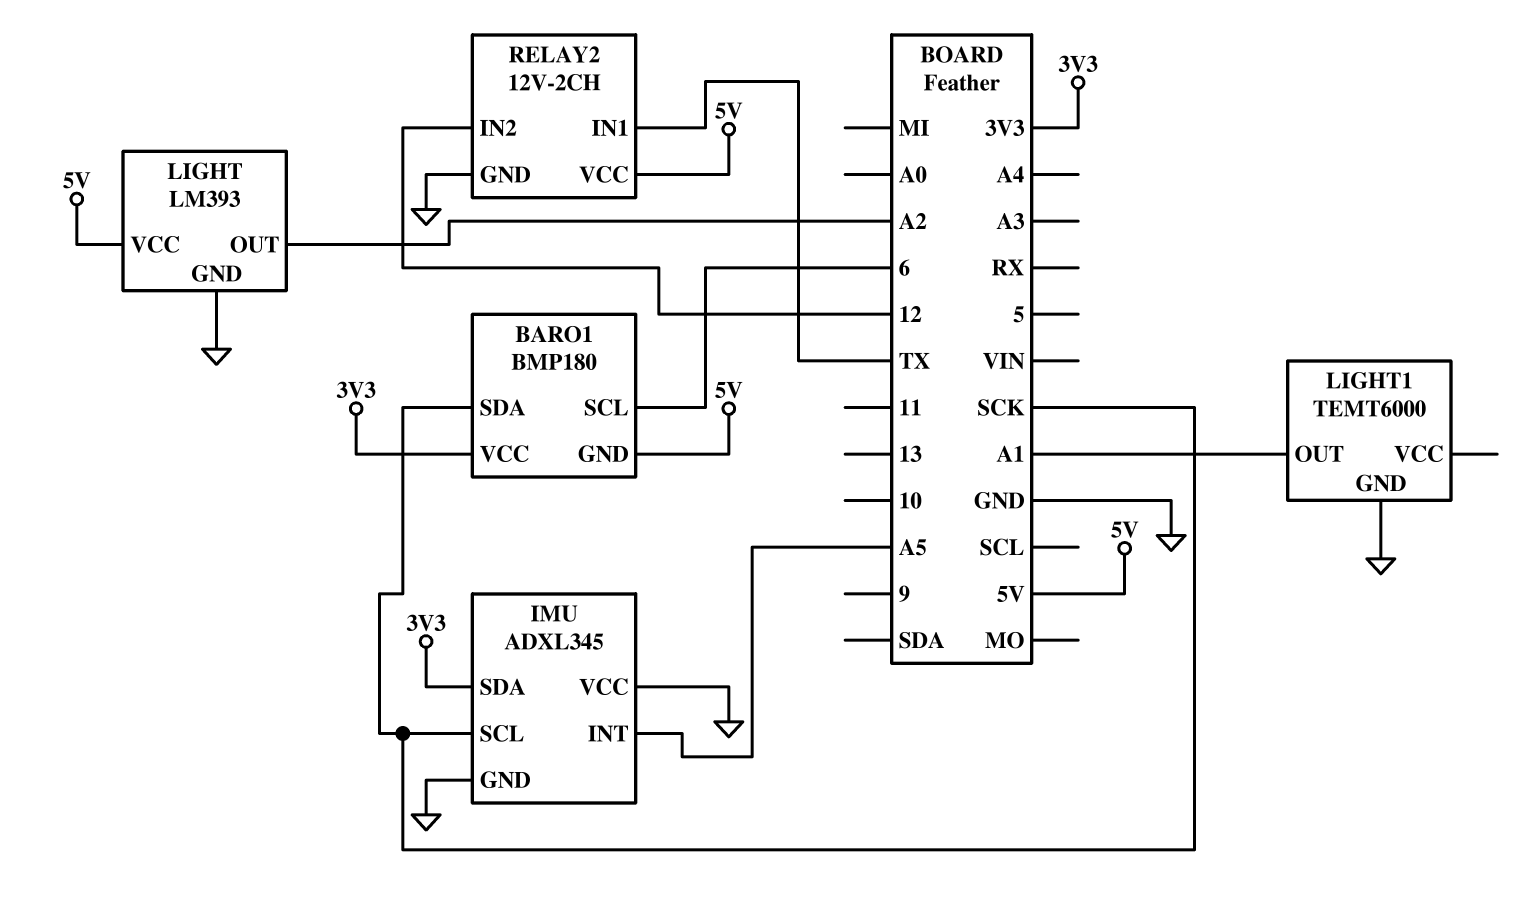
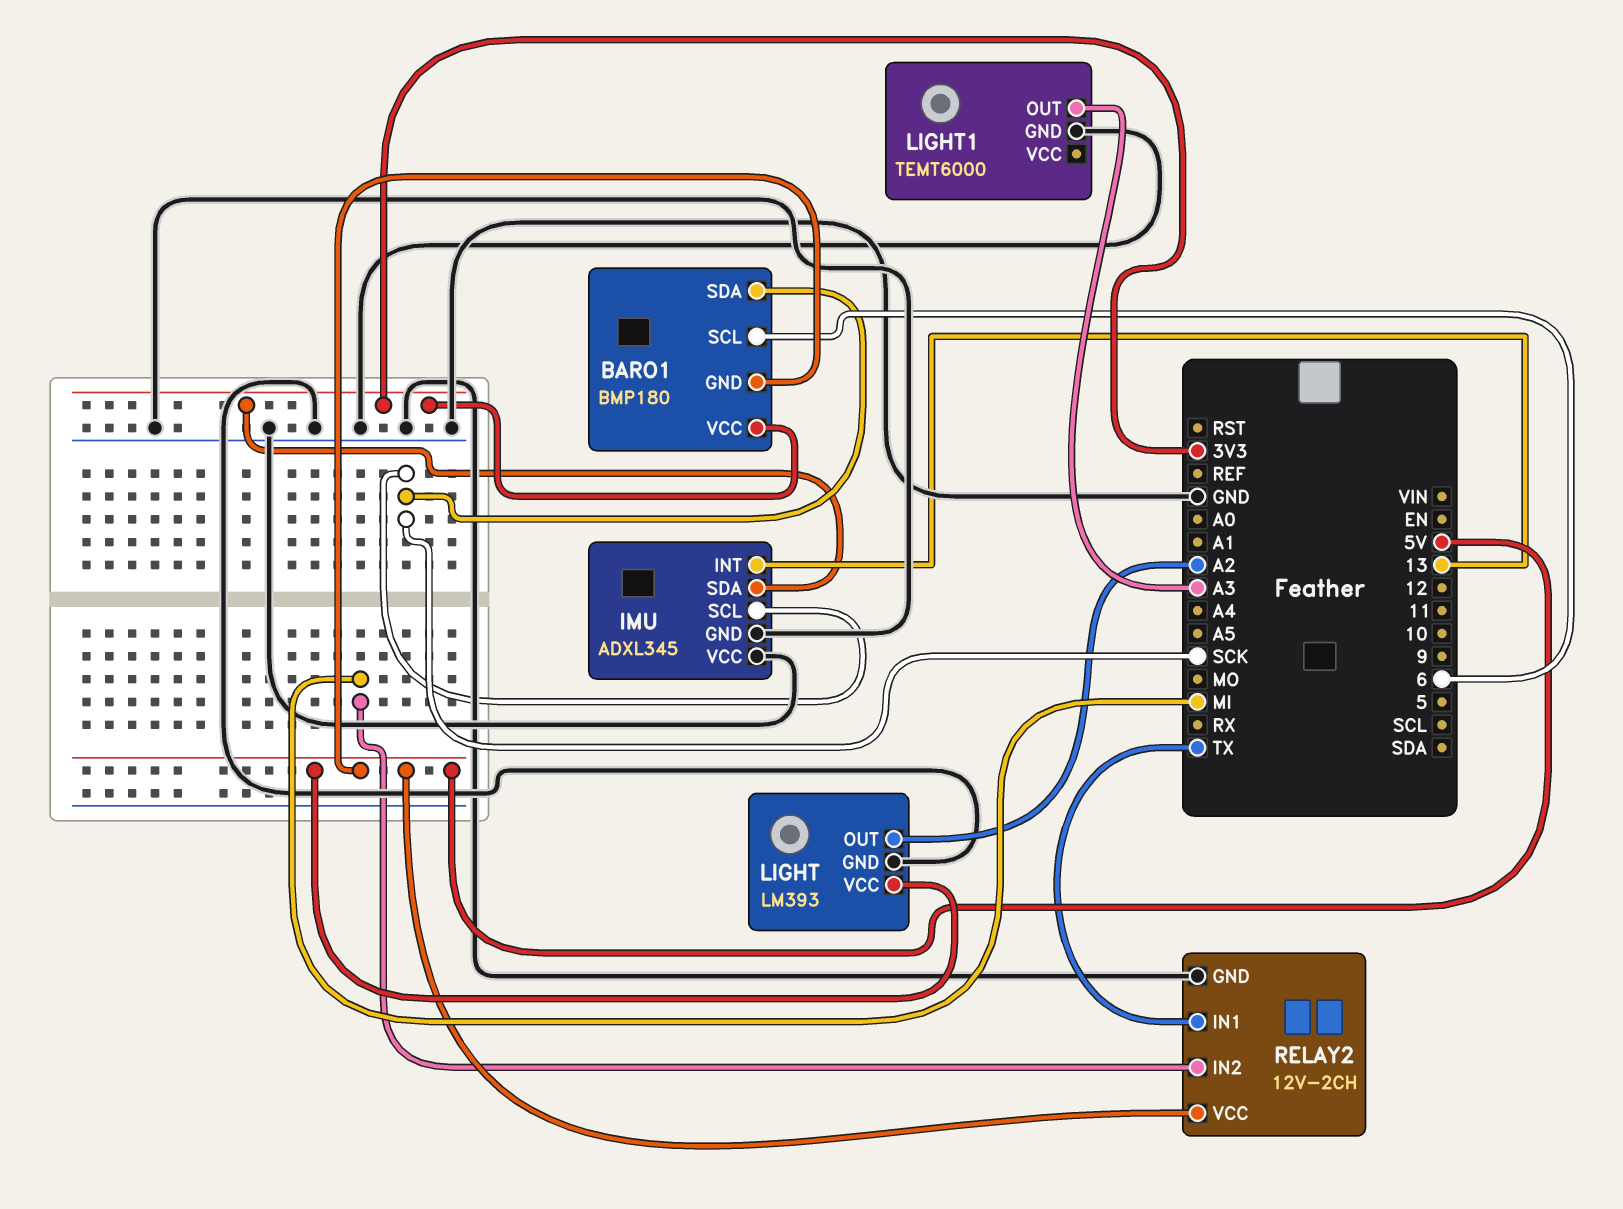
IMU pin INT: A5 -> 13
LIGHT1 pin OUT: A1 -> A3
RELAY2 pin IN2: 12 -> MI

